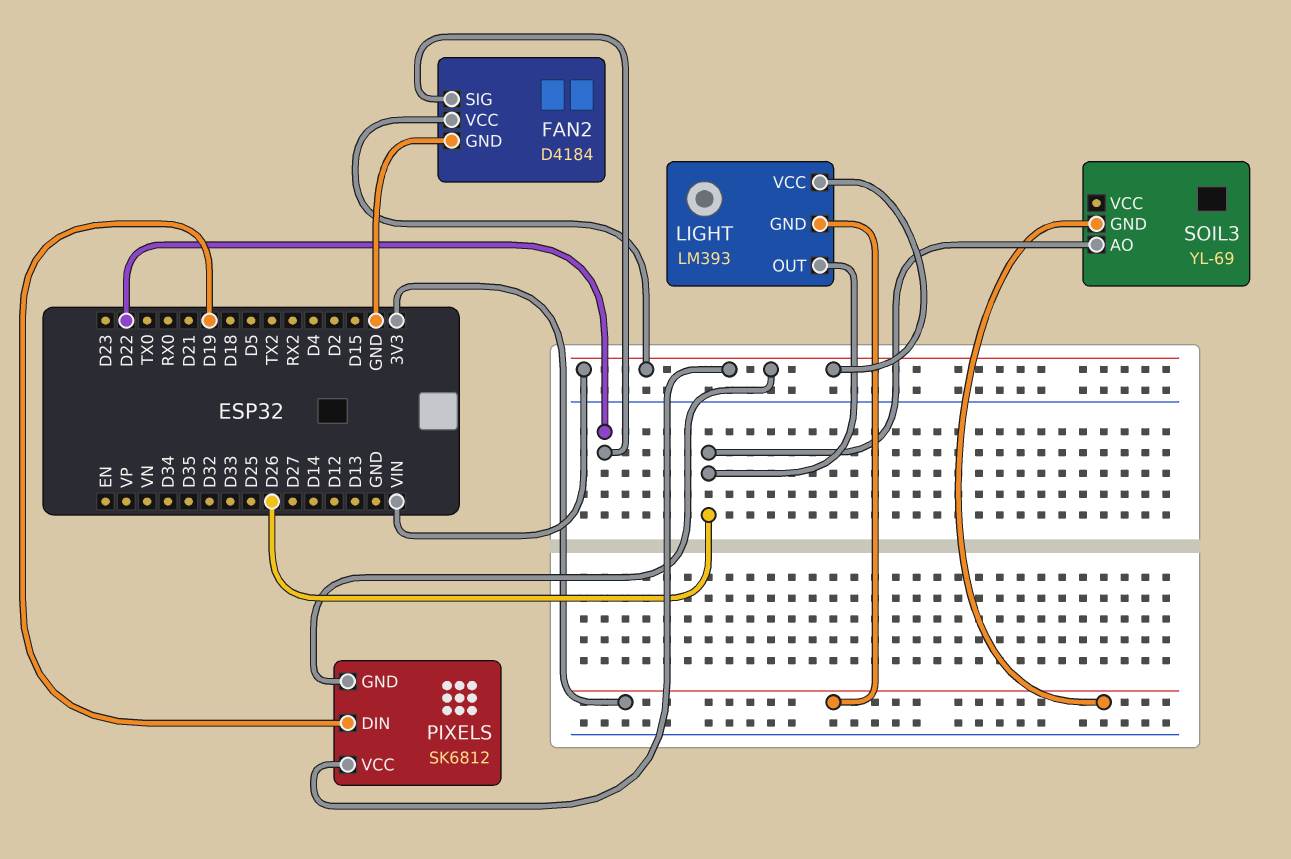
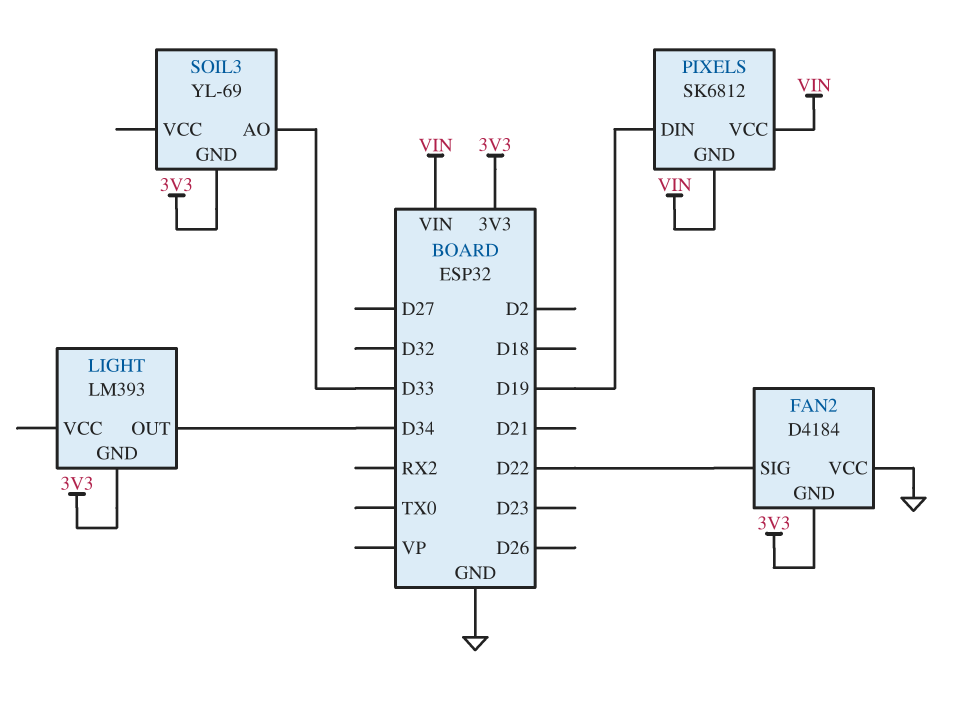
FAN2 pin GND: GND -> 3V3
FAN2 pin VCC: VIN -> GND
LIGHT pin OUT: D26 -> D34
LIGHT pin VCC: VIN -> none
SOIL3 pin AO: D26 -> D33

